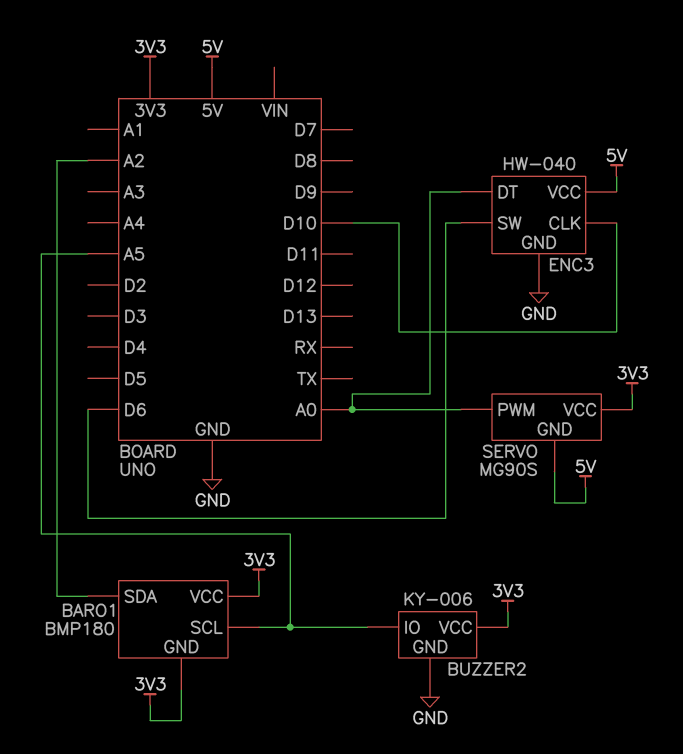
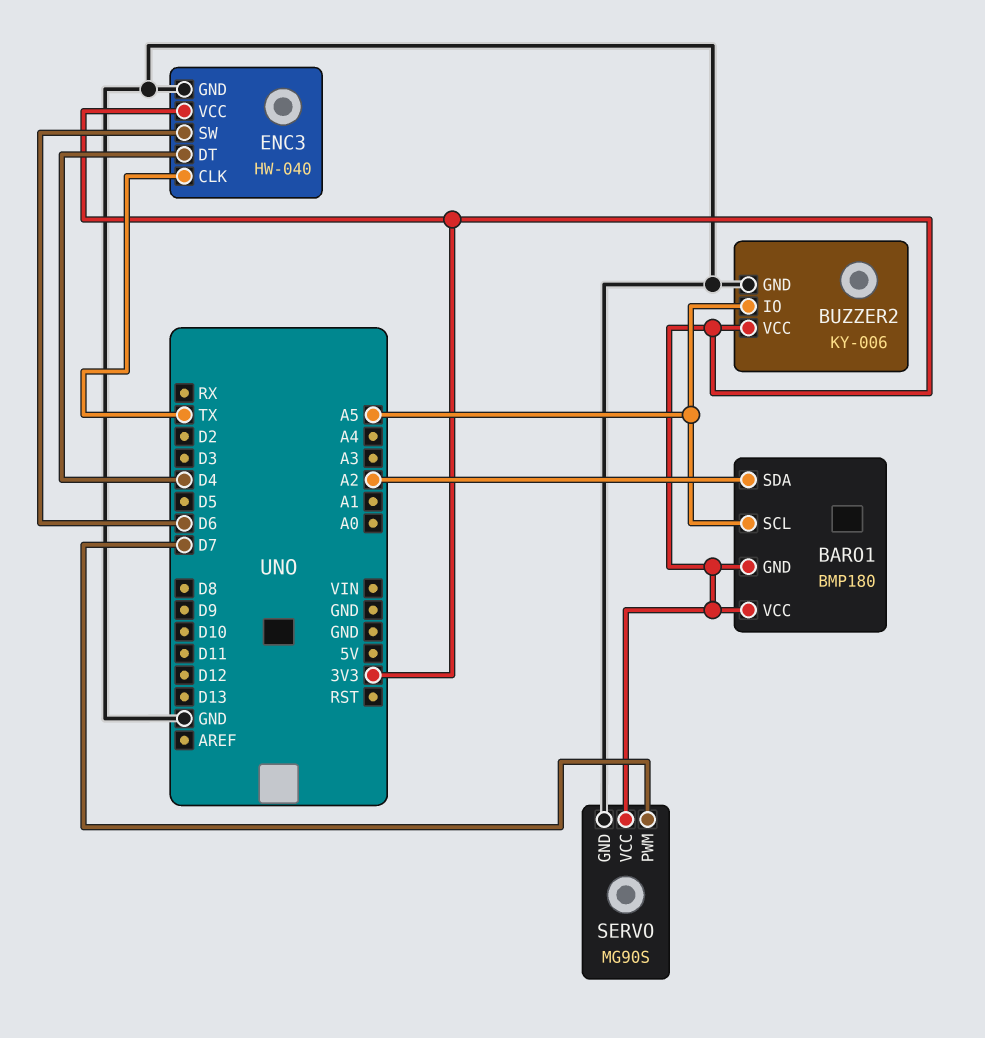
ENC3 pin CLK: D10 -> TX
ENC3 pin DT: A0 -> D4
ENC3 pin VCC: 5V -> 3V3
SERVO pin GND: 5V -> GND
SERVO pin PWM: A0 -> D7

